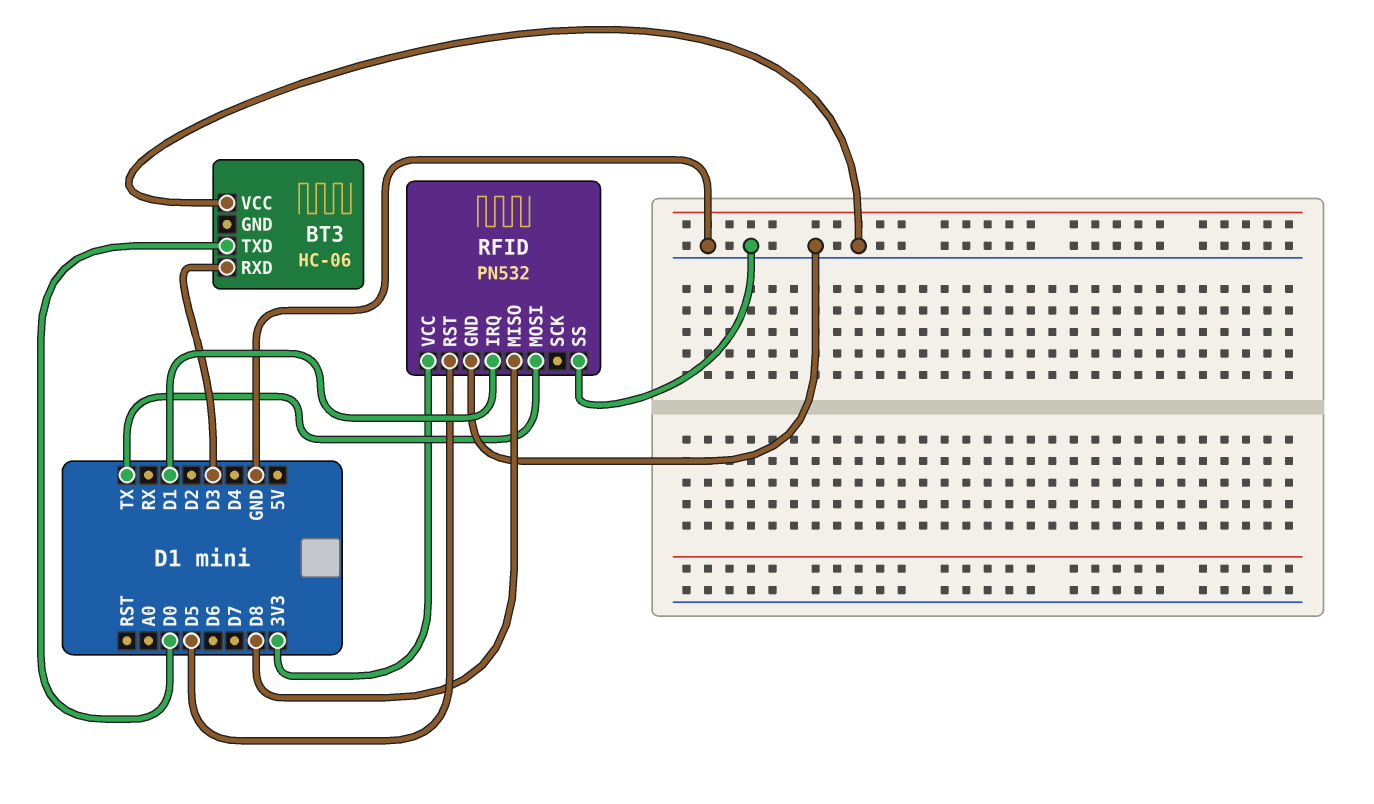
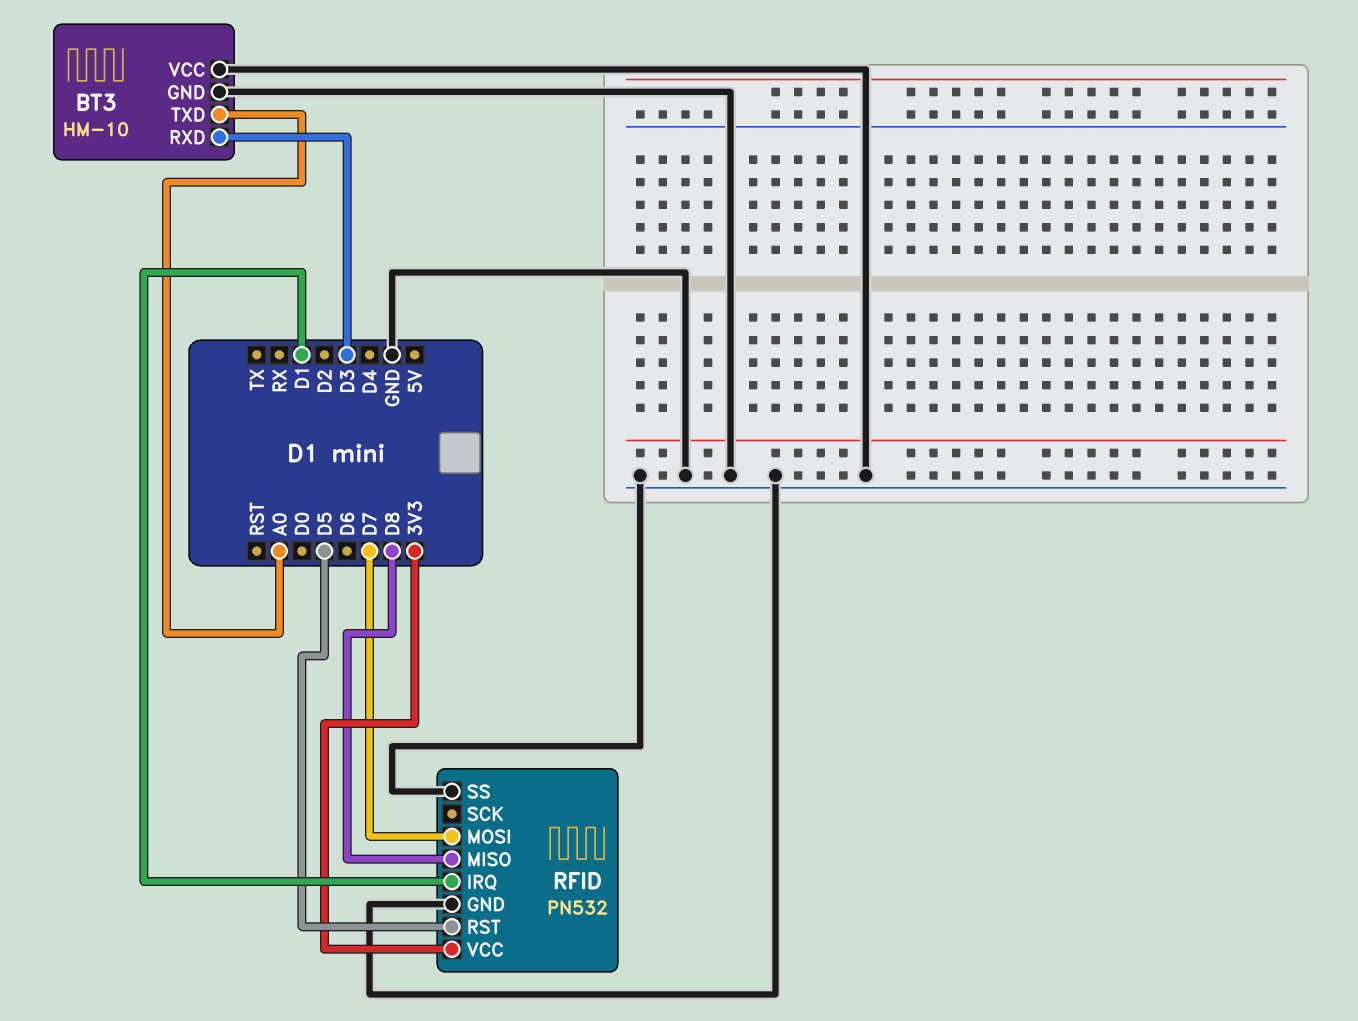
BT3: HC-06 -> HM-10
BT3 pin GND: none -> GND
BT3 pin TXD: D0 -> A0
RFID pin MOSI: TX -> D7

